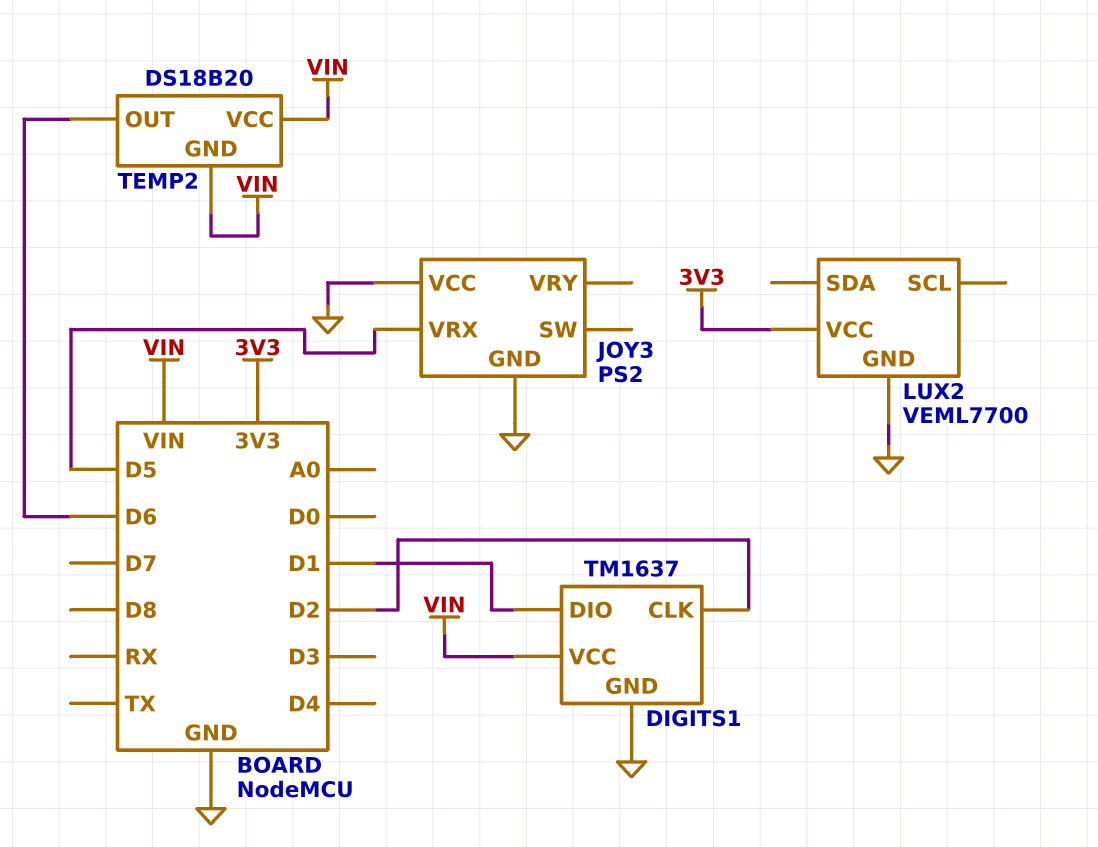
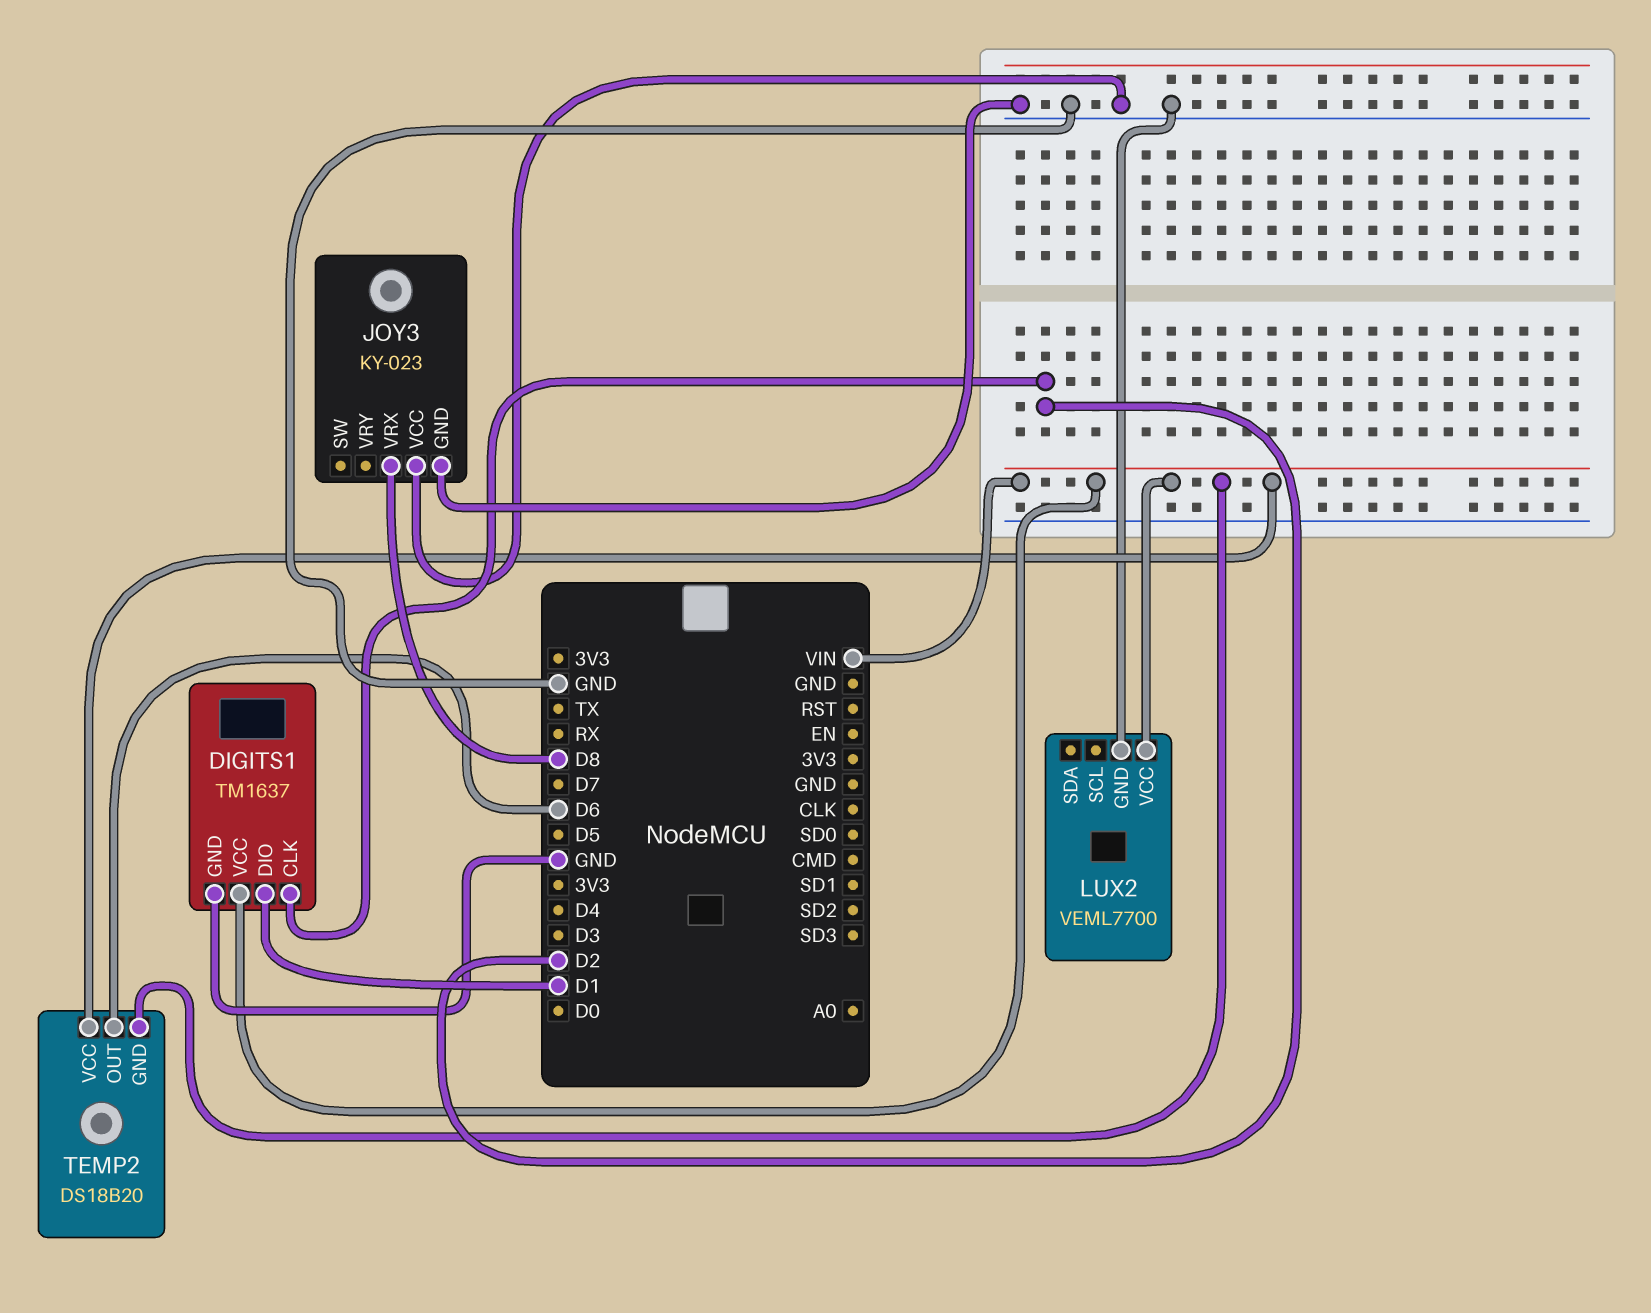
JOY3: PS2 -> KY-023
JOY3 pin VRX: D5 -> D8
LUX2 pin VCC: 3V3 -> VIN

